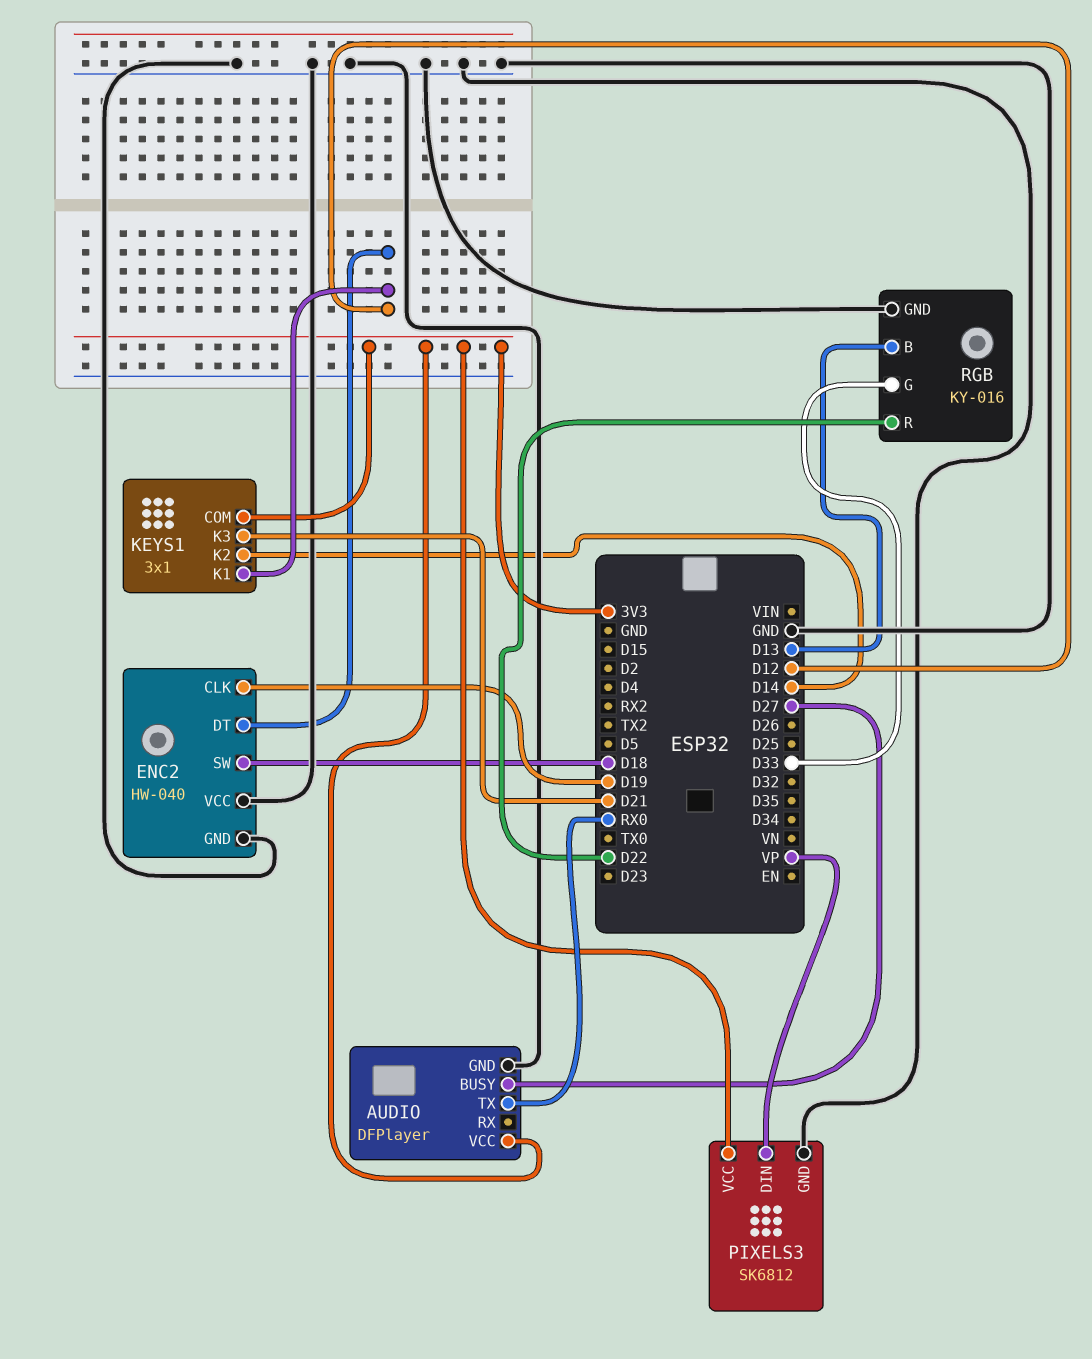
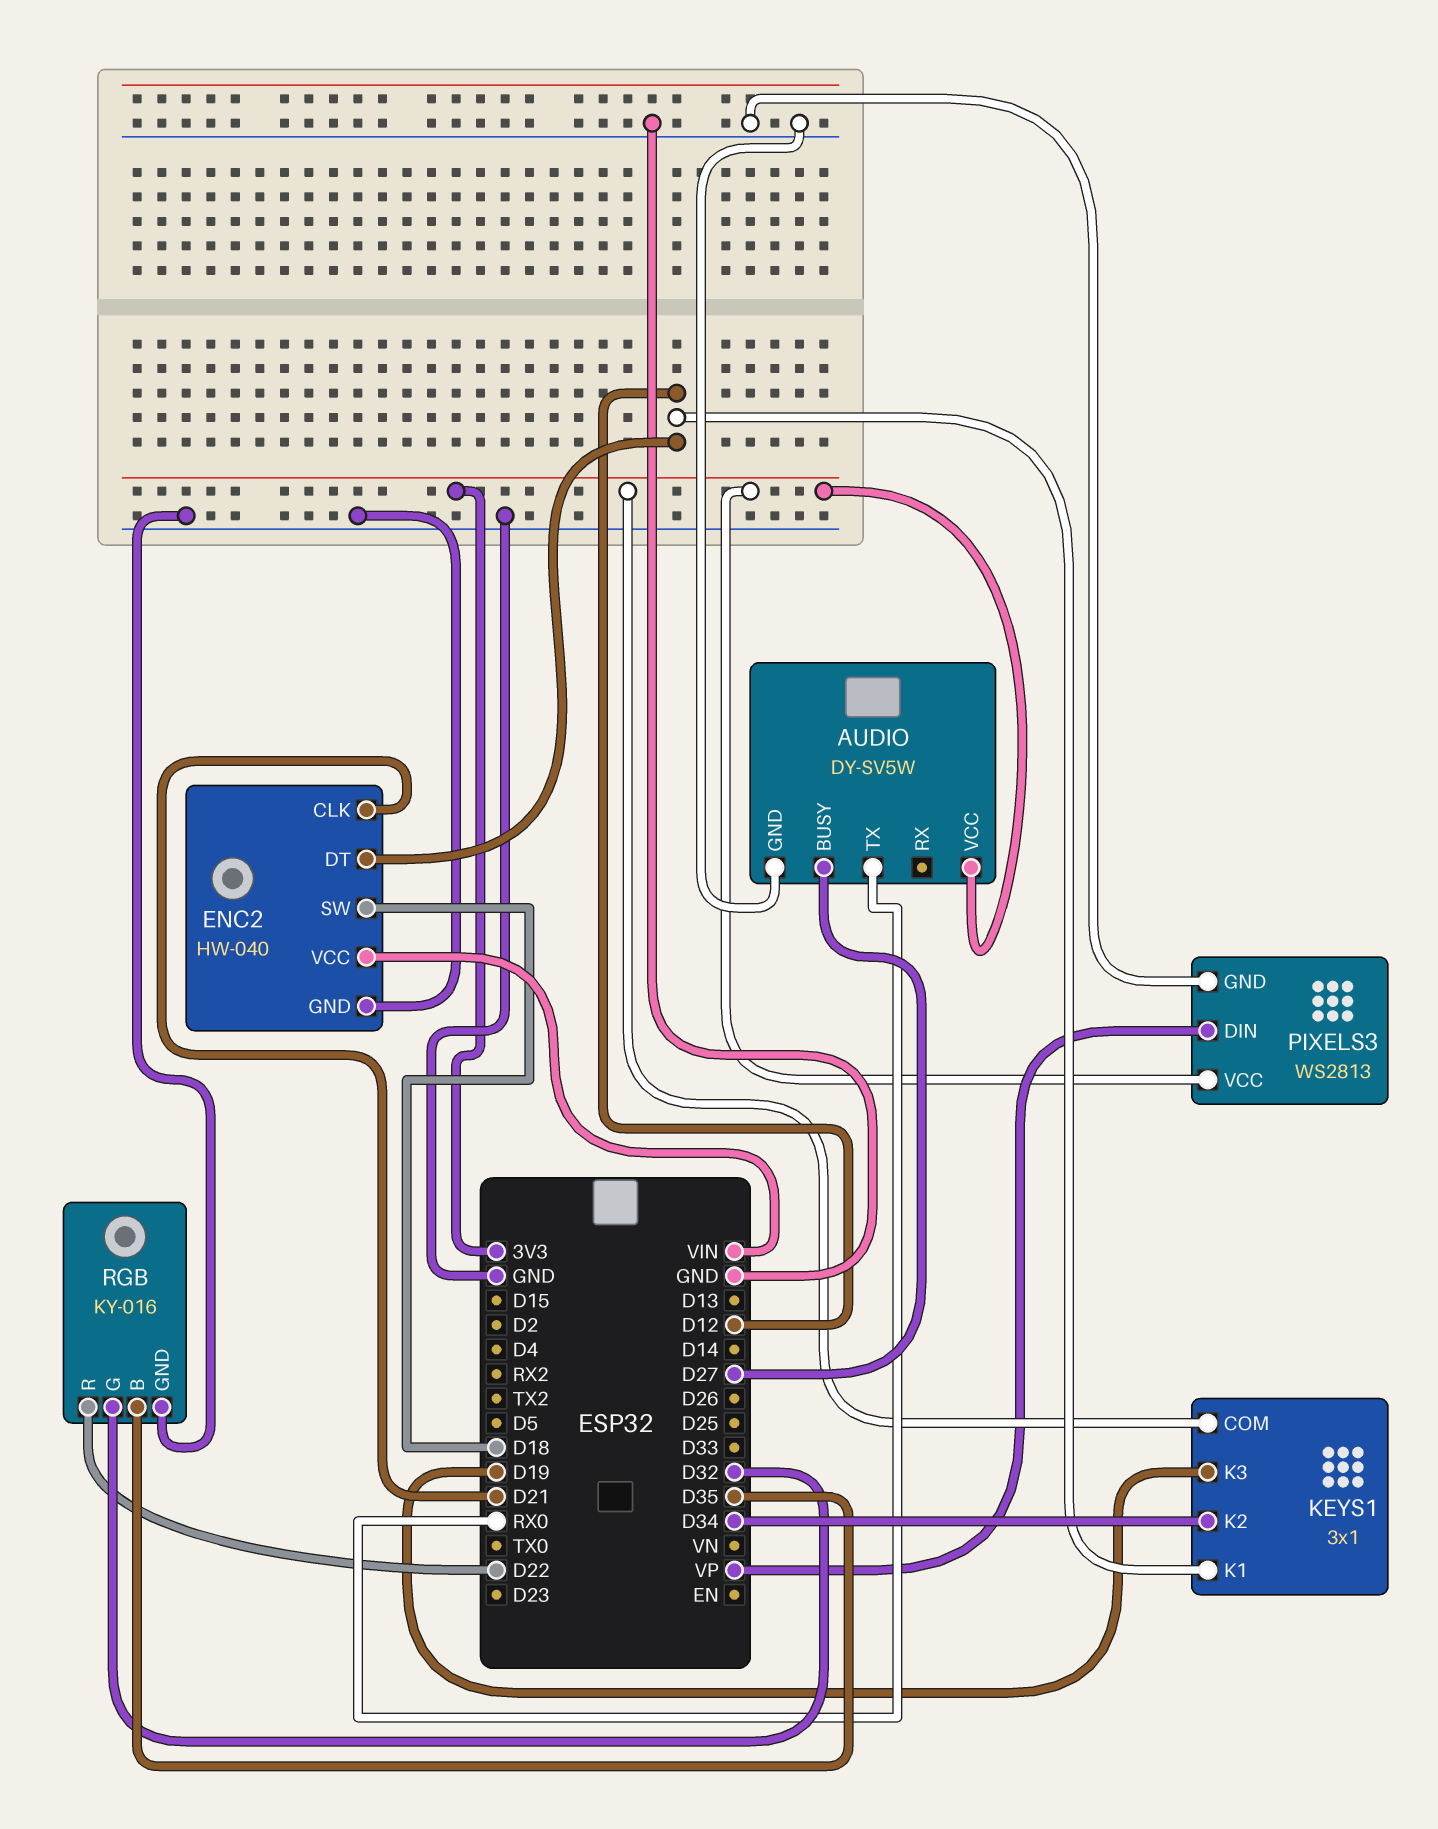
AUDIO: DFPlayer -> DY-SV5W
ENC2 pin CLK: D19 -> D21
ENC2 pin VCC: GND -> VIN
KEYS1 pin K2: D14 -> D34
KEYS1 pin K3: D21 -> D19
PIXELS3: SK6812 -> WS2813
RGB pin B: D13 -> D35
RGB pin G: D33 -> D32

